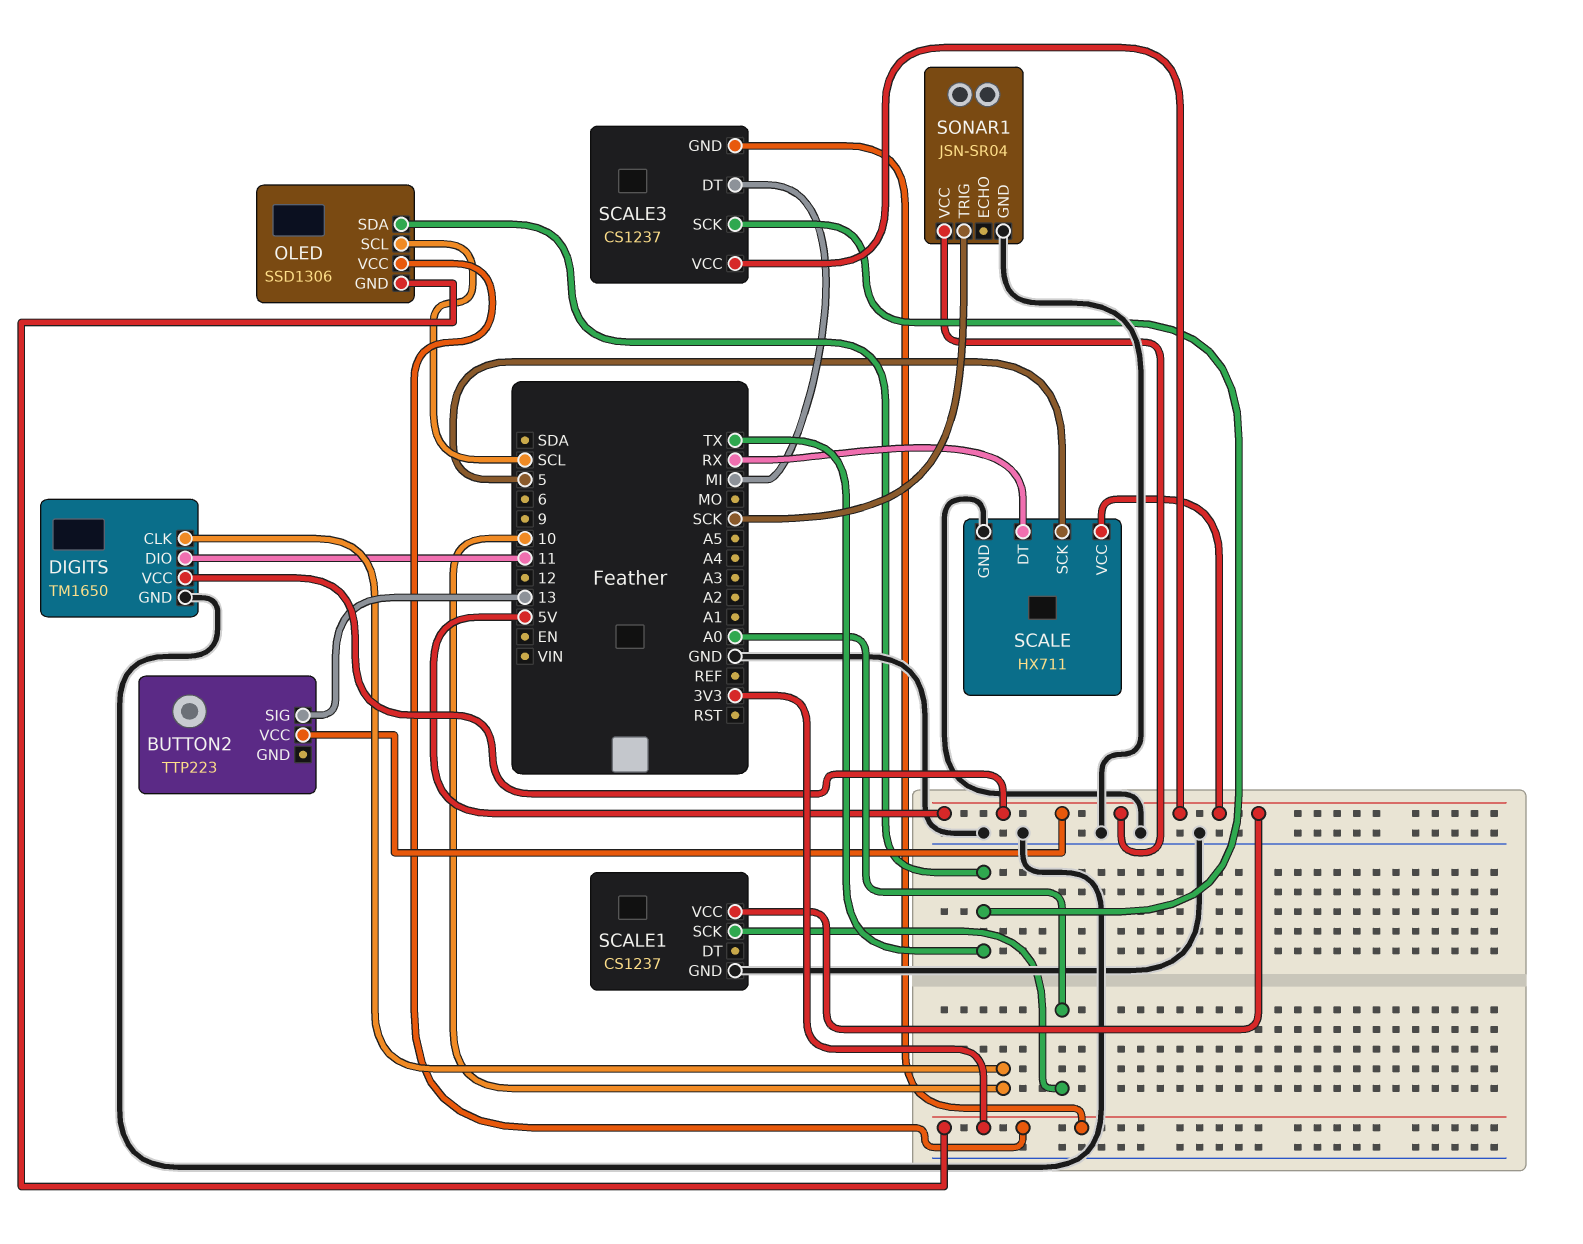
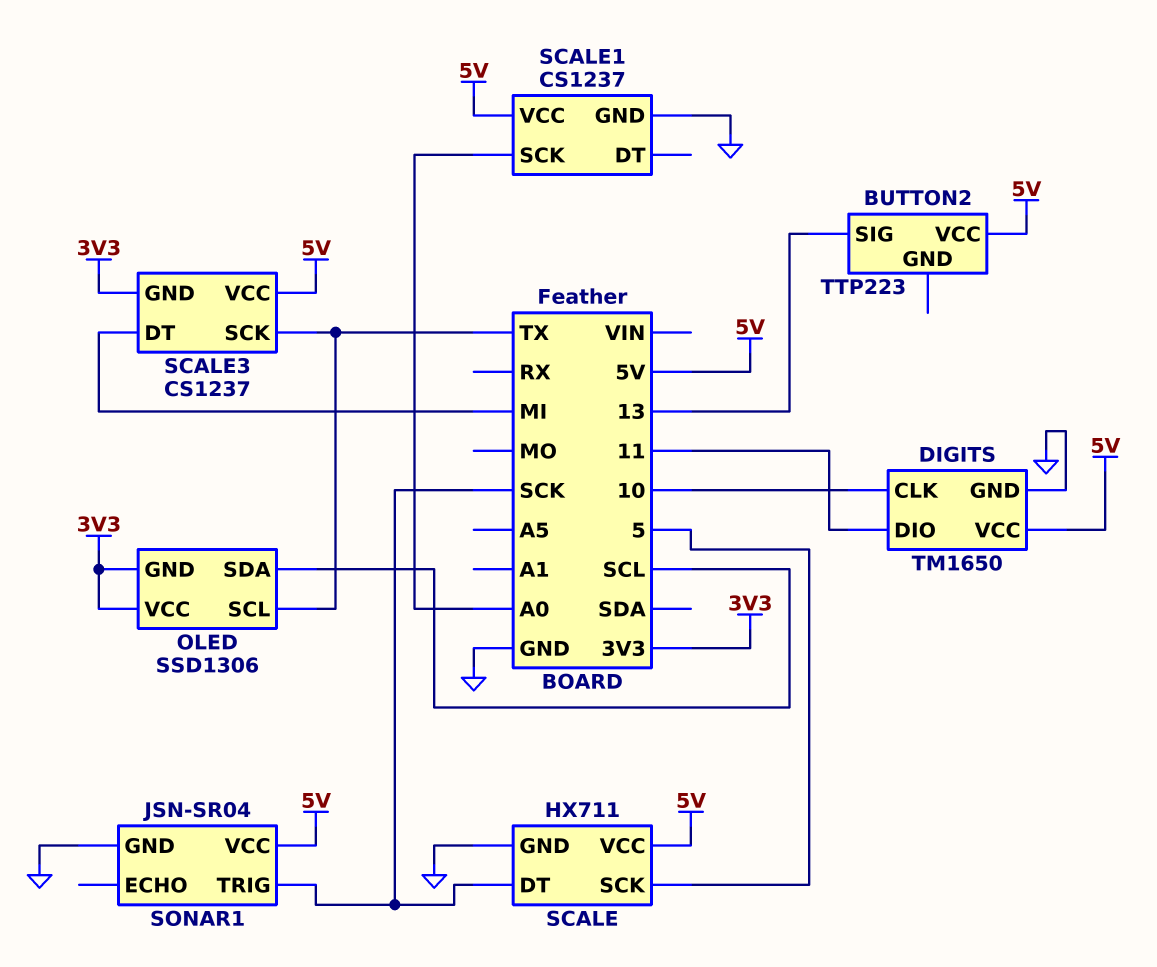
OLED pin SCL: SCL -> TX
OLED pin SDA: TX -> SCL
SCALE pin DT: RX -> SCK

